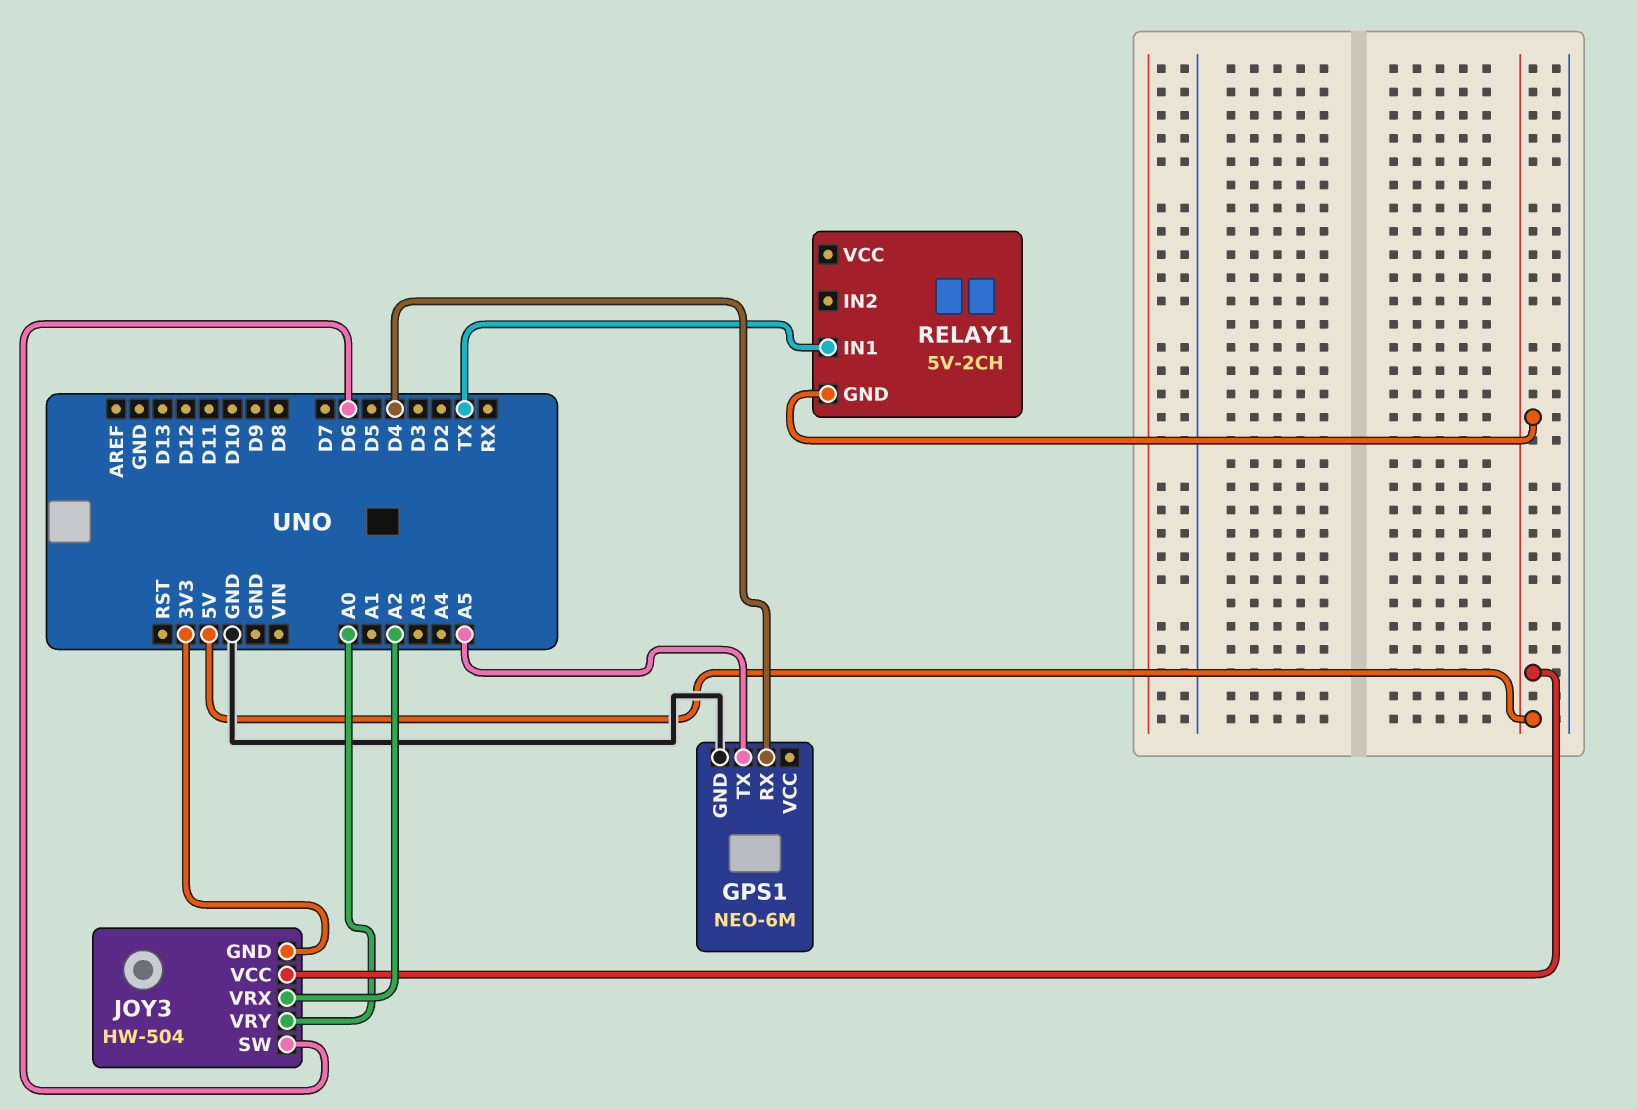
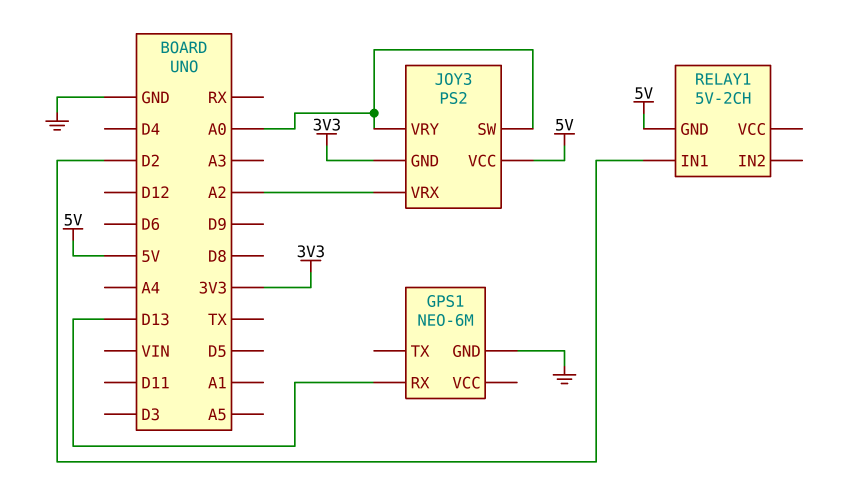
GPS1 pin RX: D4 -> D13
GPS1 pin TX: A5 -> none
JOY3: HW-504 -> PS2
JOY3 pin SW: D6 -> A0
RELAY1 pin IN1: TX -> D2

